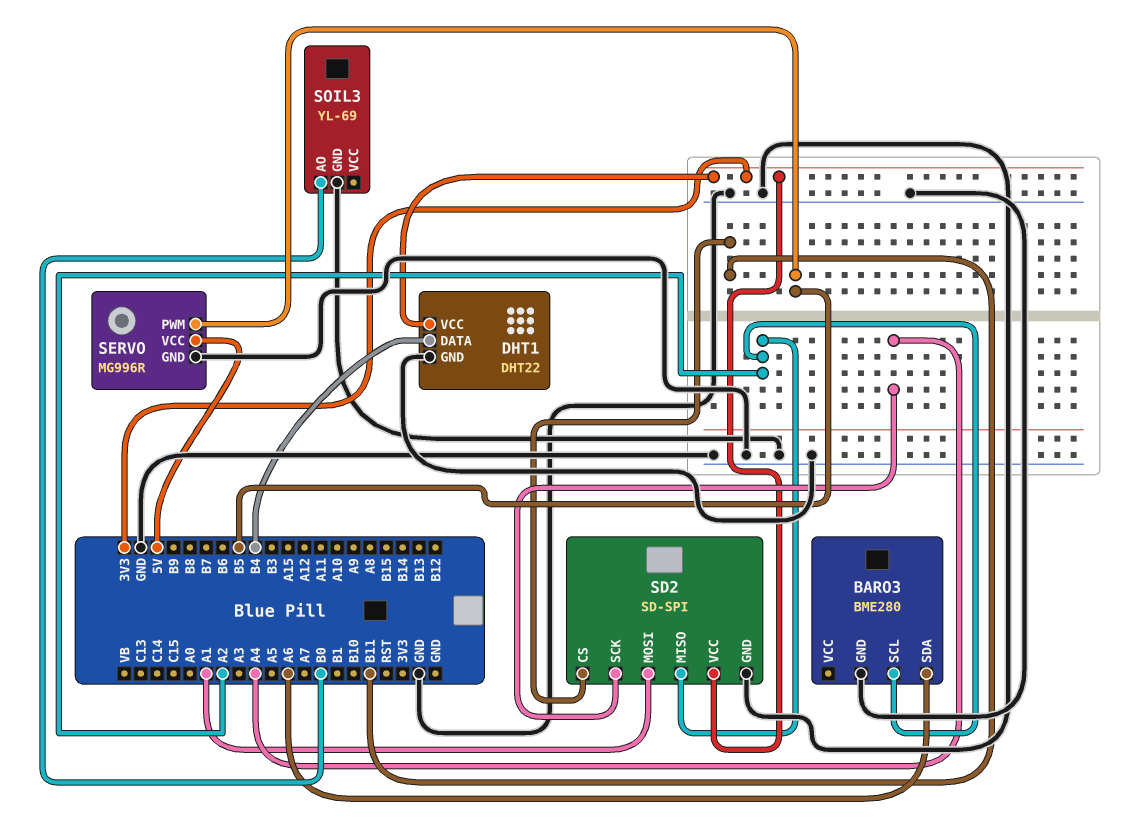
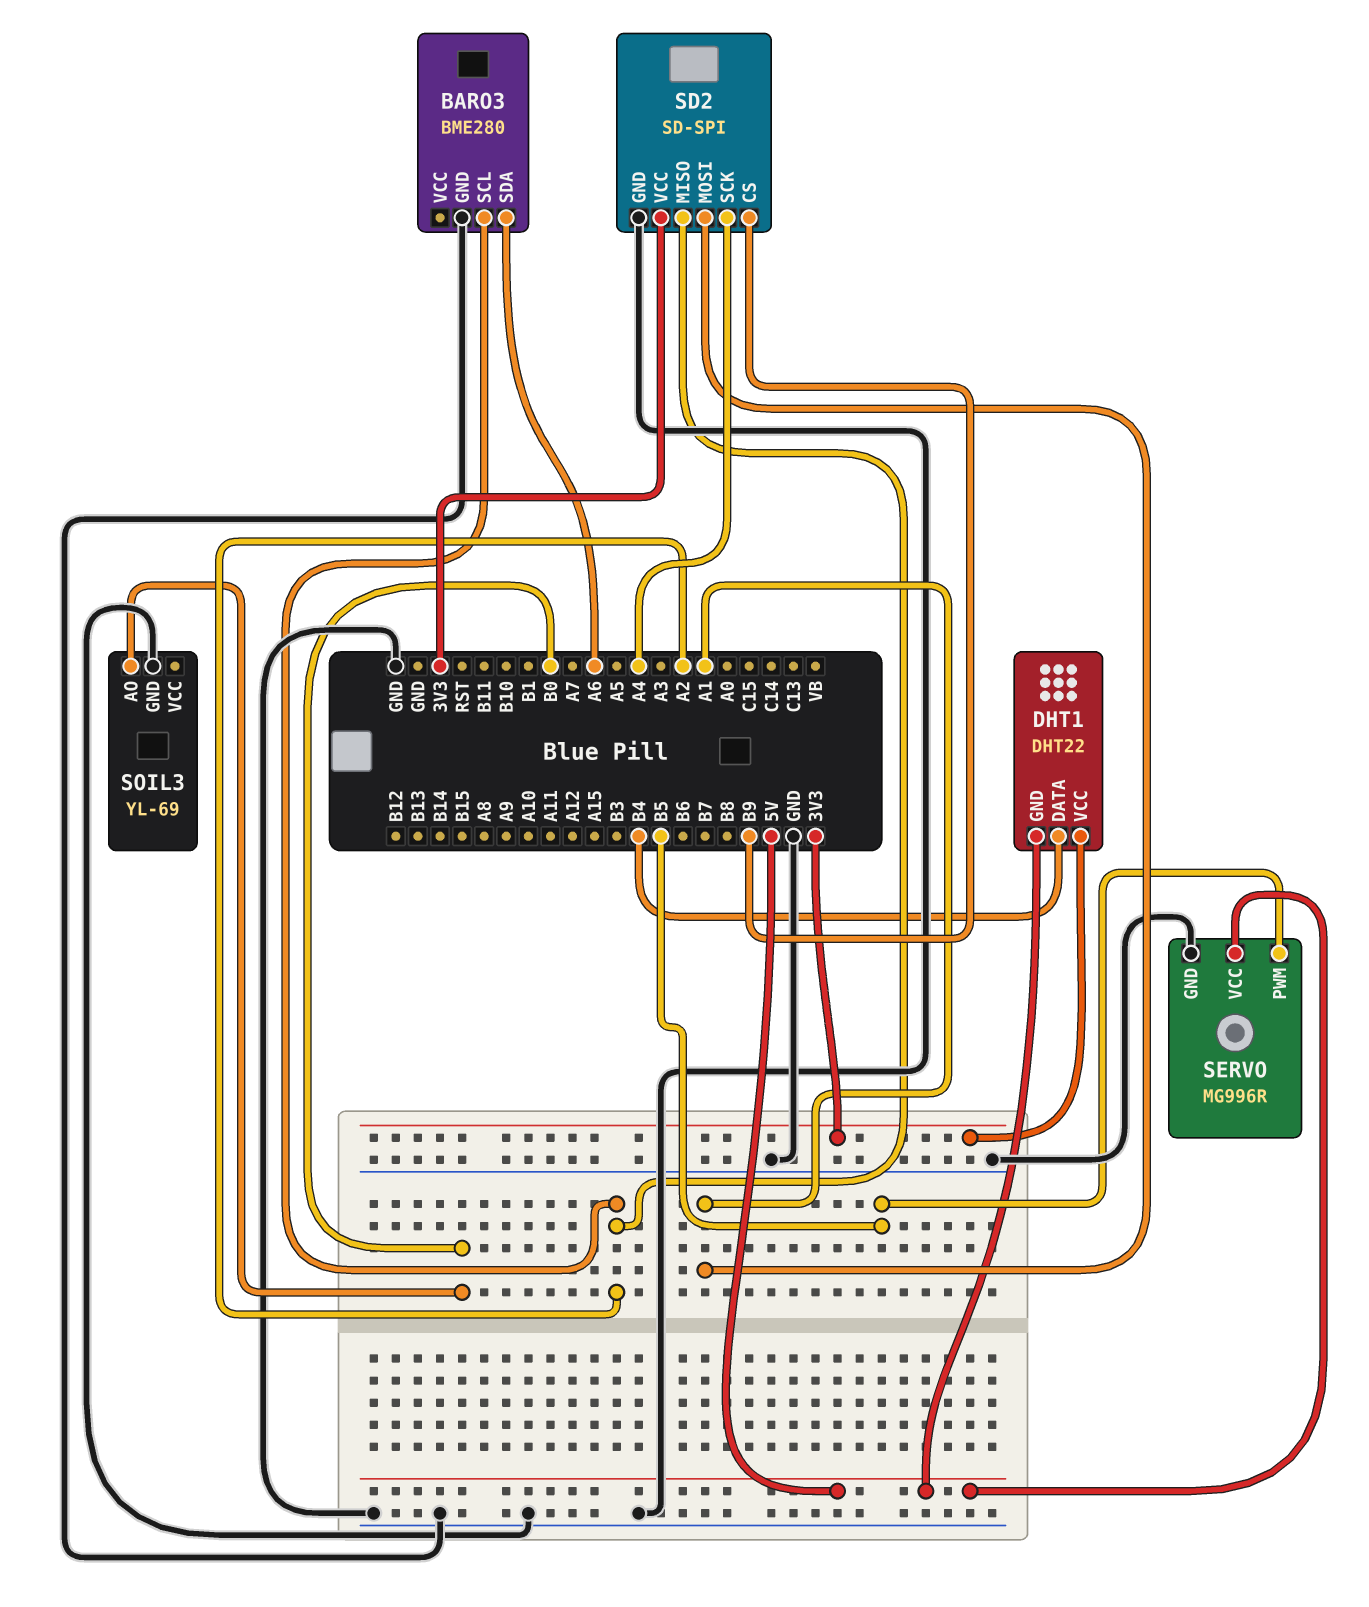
DHT1 pin GND: GND -> 5V
SD2 pin CS: B11 -> B9

